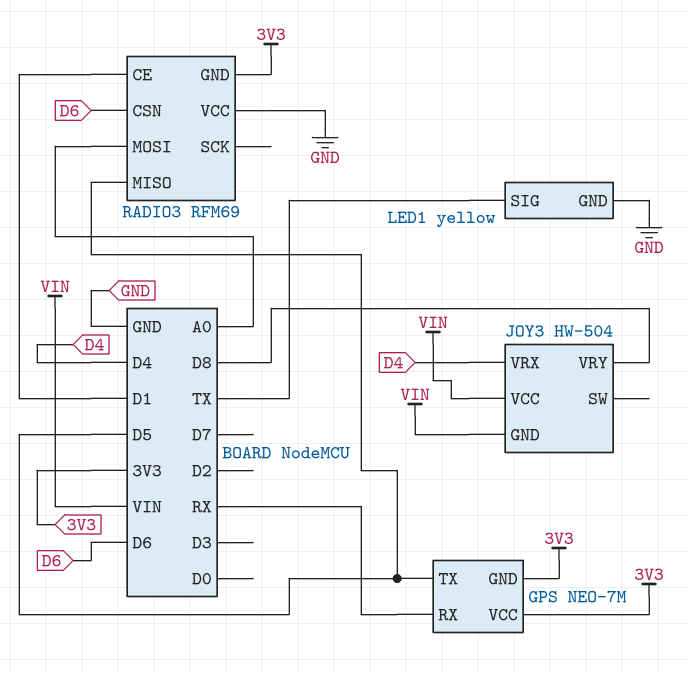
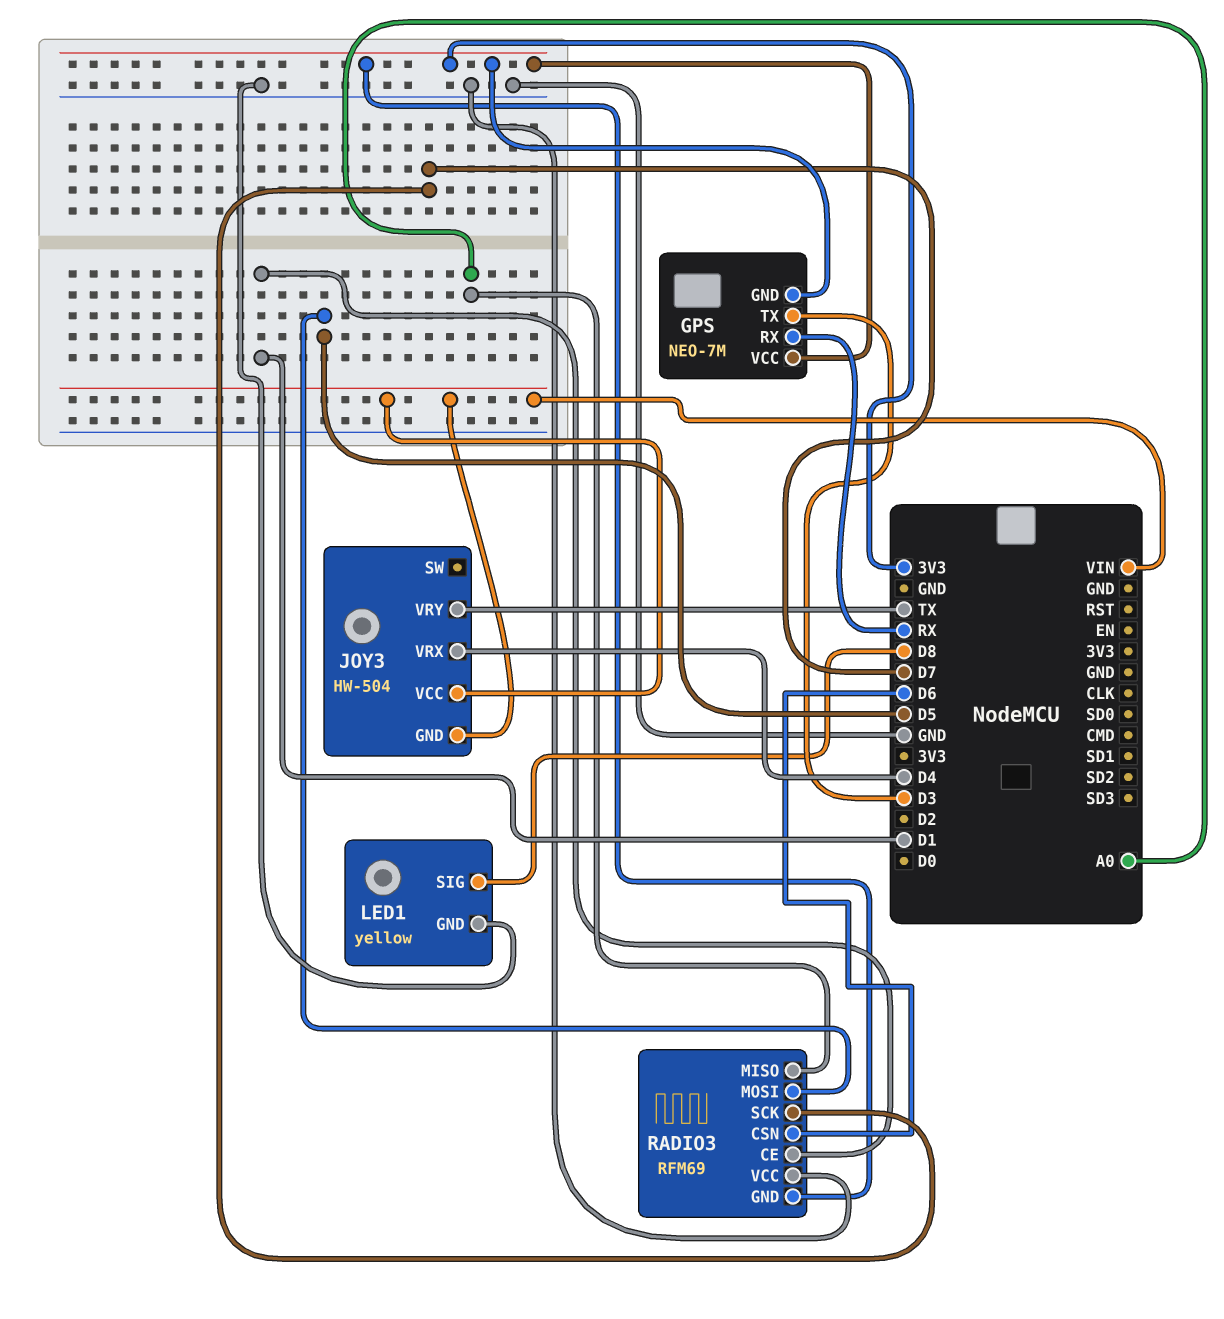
GPS pin TX: D5 -> D3
JOY3 pin VRY: D8 -> TX
LED1 pin SIG: TX -> D8
RADIO3 pin MISO: D5 -> A0
RADIO3 pin MOSI: A0 -> D5
RADIO3 pin SCK: none -> D7

